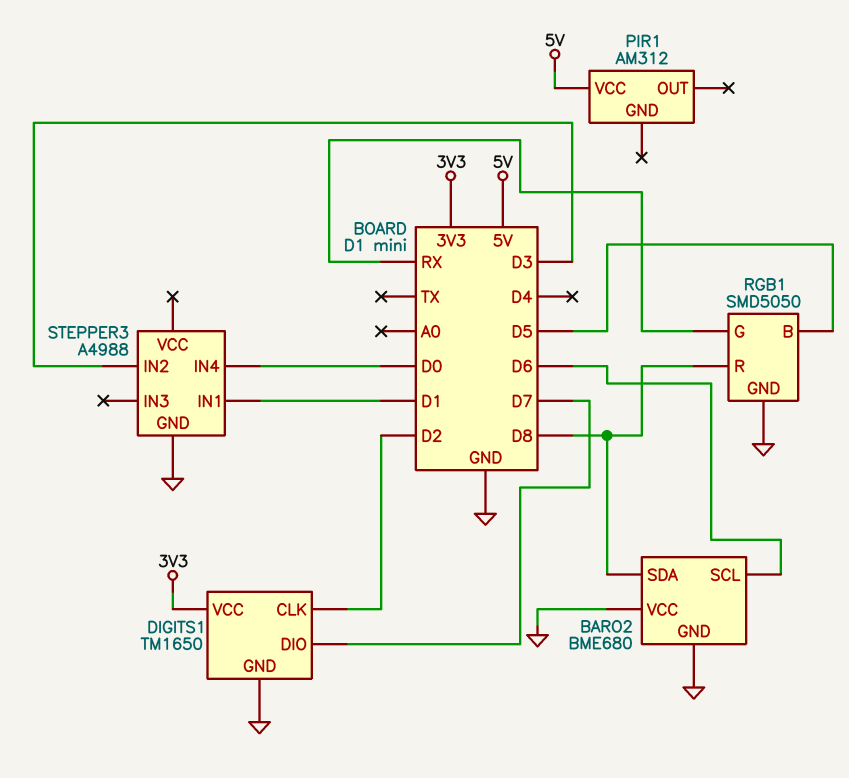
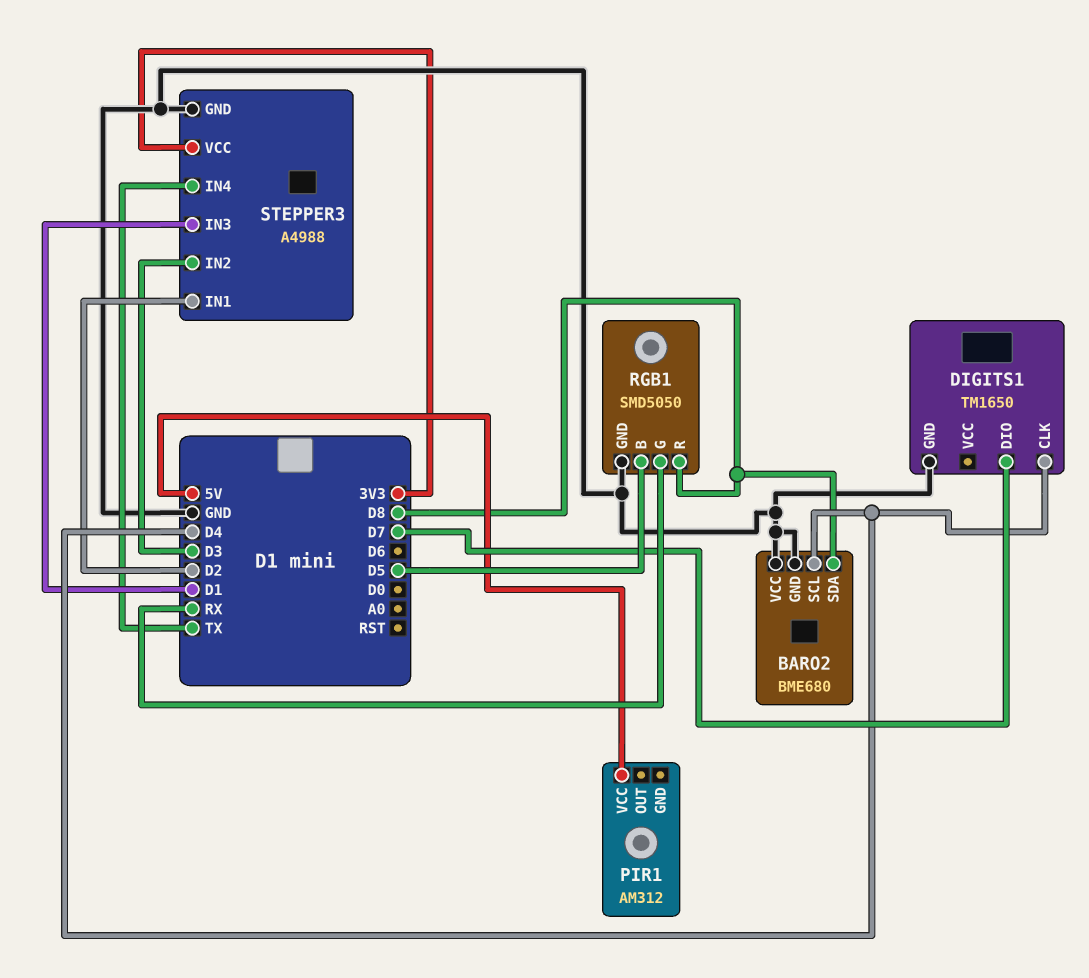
BARO2 pin SCL: D6 -> D4
DIGITS1 pin CLK: D2 -> D4
DIGITS1 pin VCC: 3V3 -> none
STEPPER3 pin IN1: D1 -> D2
STEPPER3 pin IN3: none -> D1
STEPPER3 pin IN4: D0 -> TX
STEPPER3 pin VCC: none -> 3V3

